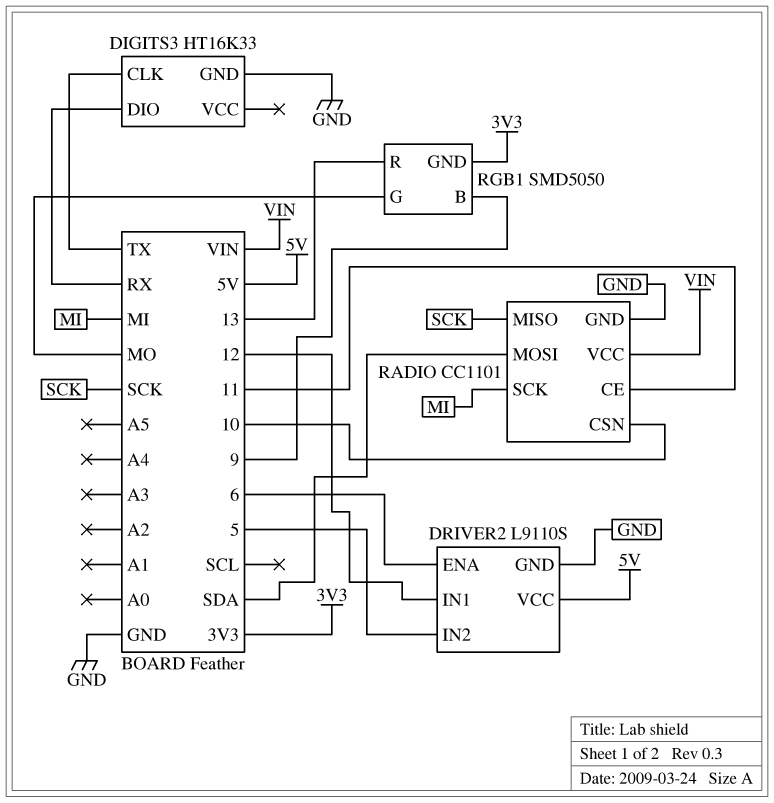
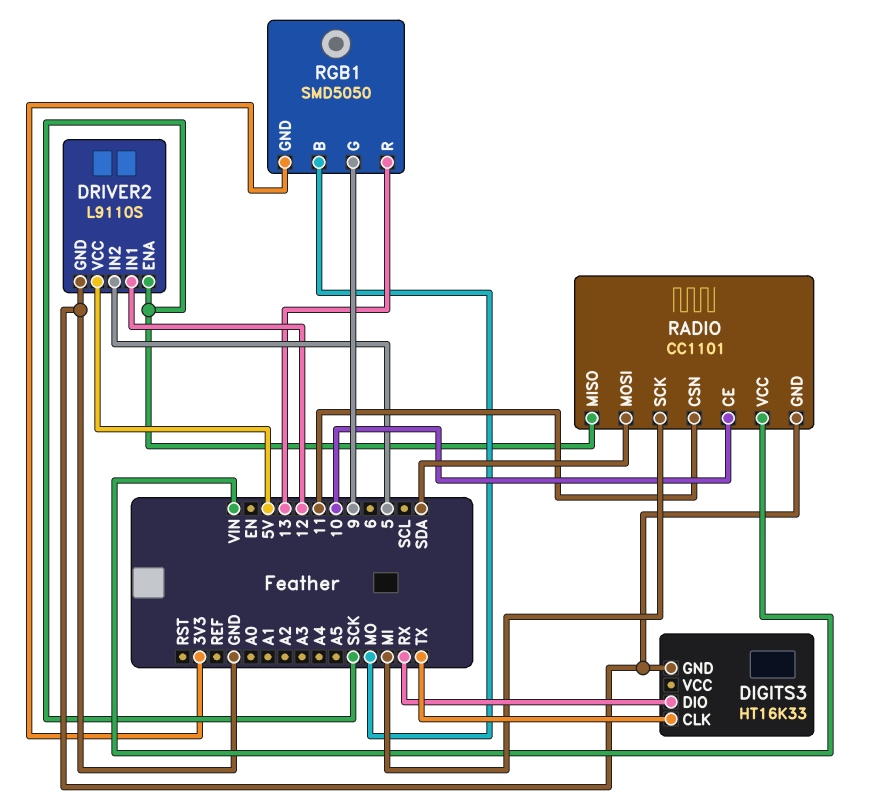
DRIVER2 pin ENA: 6 -> SCK
RADIO pin CE: 11 -> 10
RADIO pin CSN: 10 -> 11
RGB1 pin B: 9 -> MO
RGB1 pin G: MO -> 9

